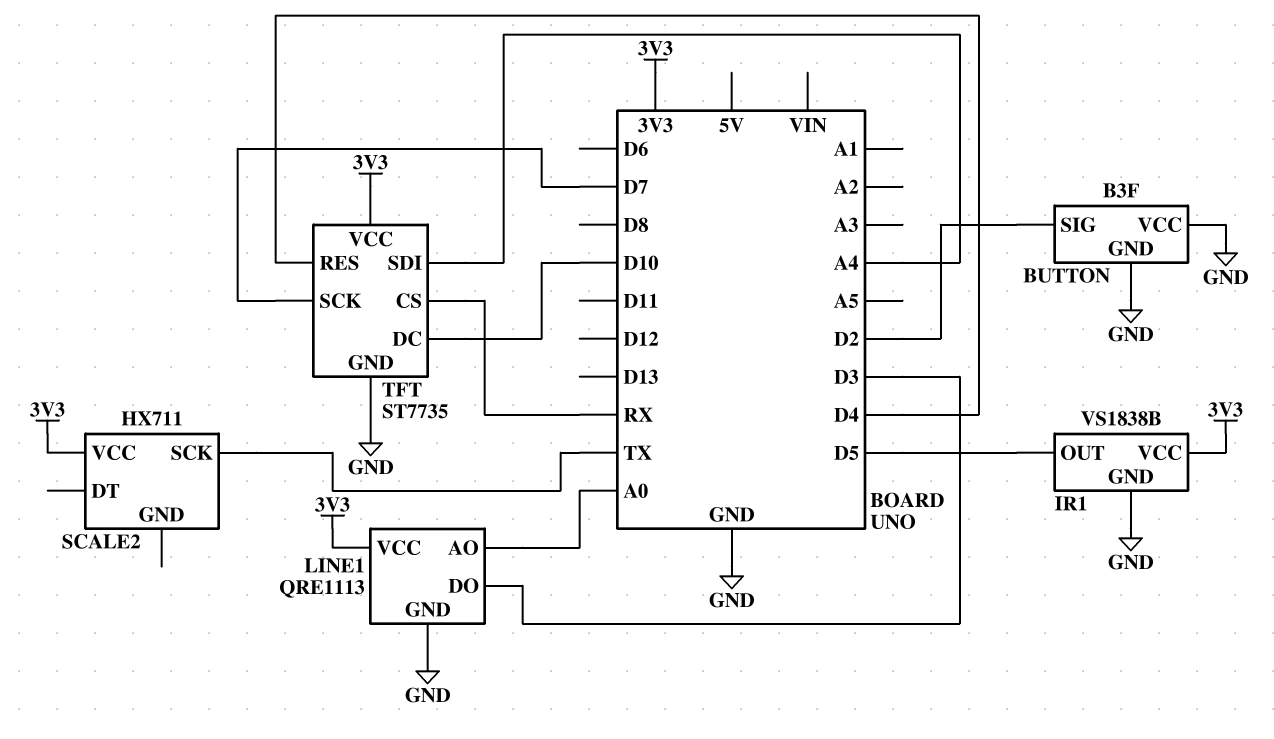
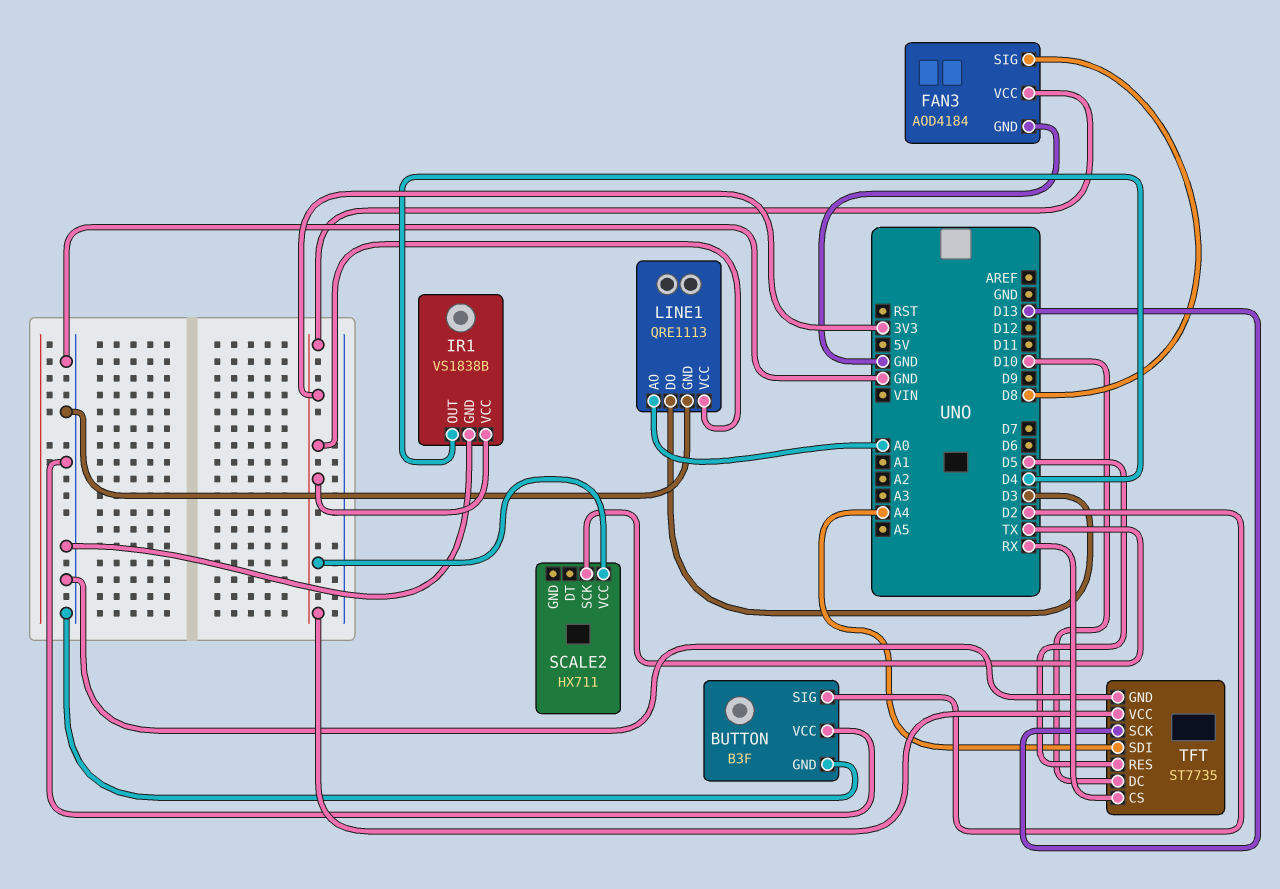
FAN3: none -> AOD4184
FAN3 pin GND: none -> GND
FAN3 pin SIG: none -> D8
FAN3 pin VCC: none -> 3V3
IR1 pin OUT: D5 -> D4
TFT pin RES: D4 -> D5
TFT pin SCK: D7 -> D13

